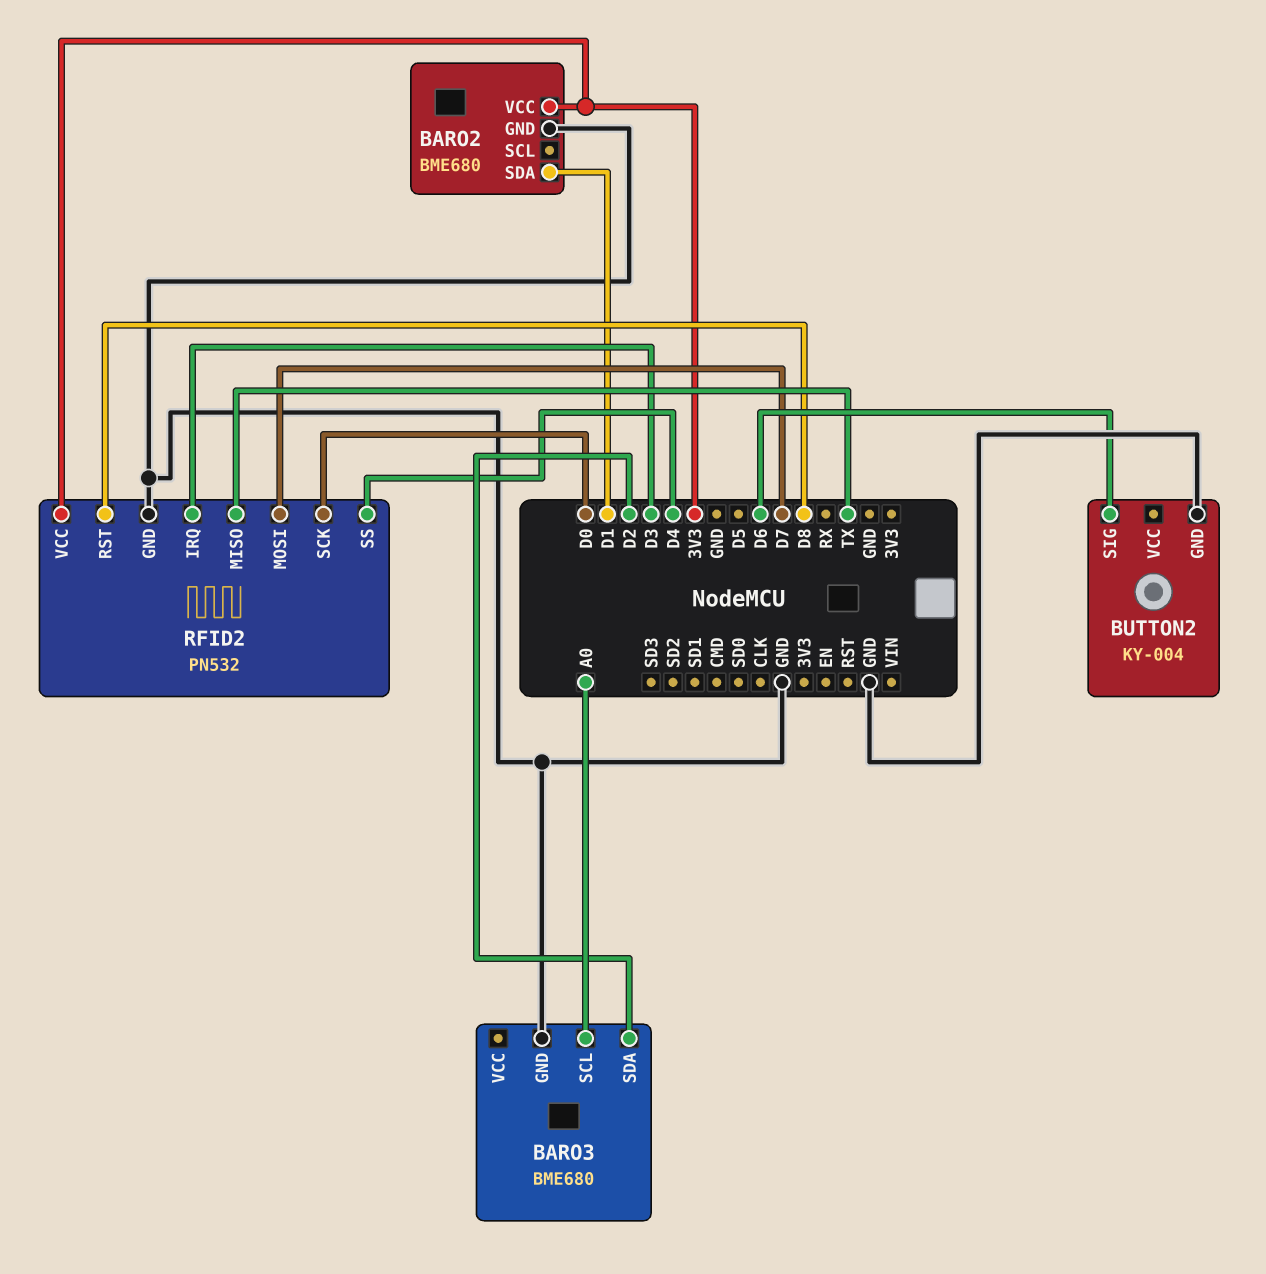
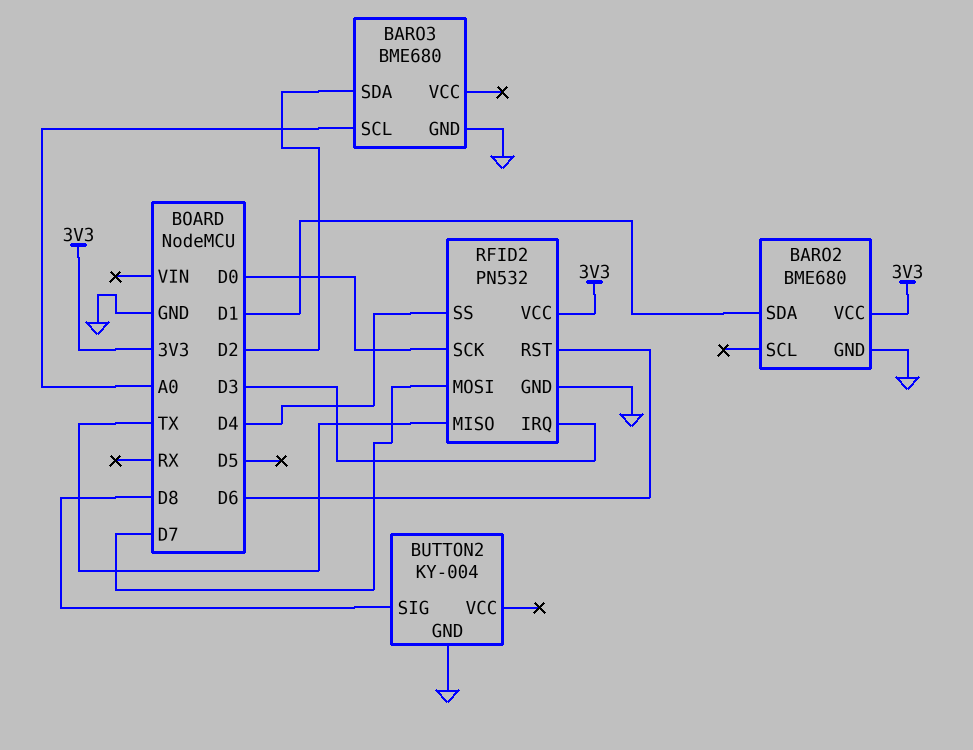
BUTTON2 pin SIG: D6 -> D8
RFID2 pin RST: D8 -> D6

